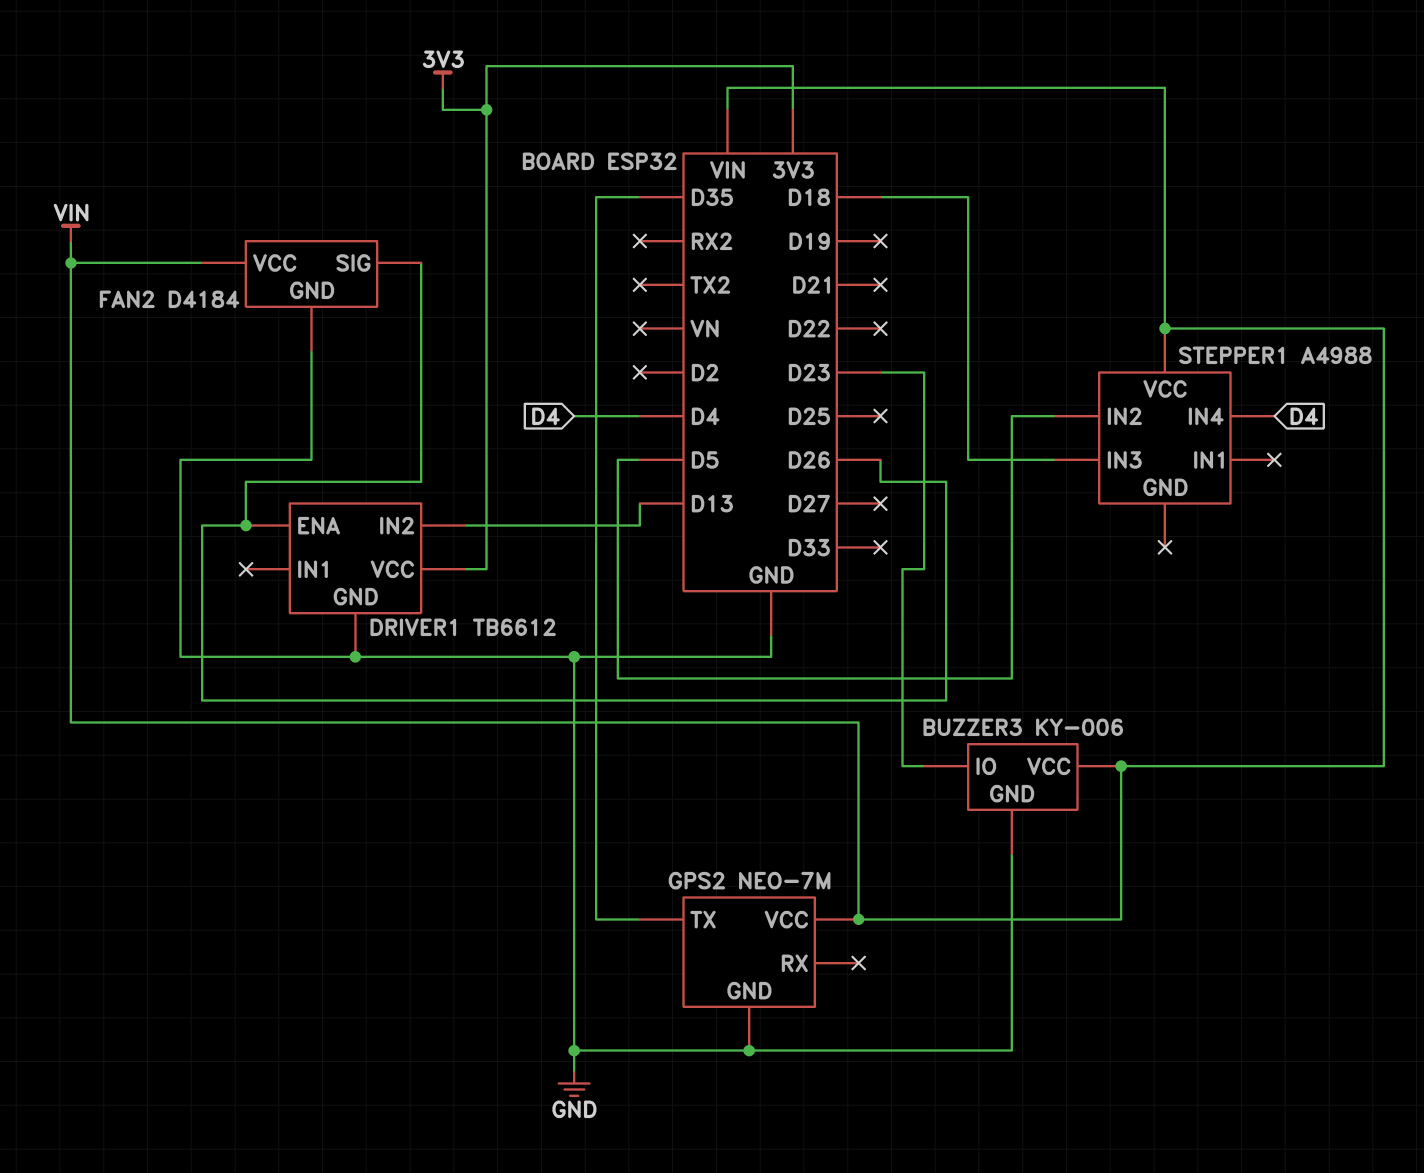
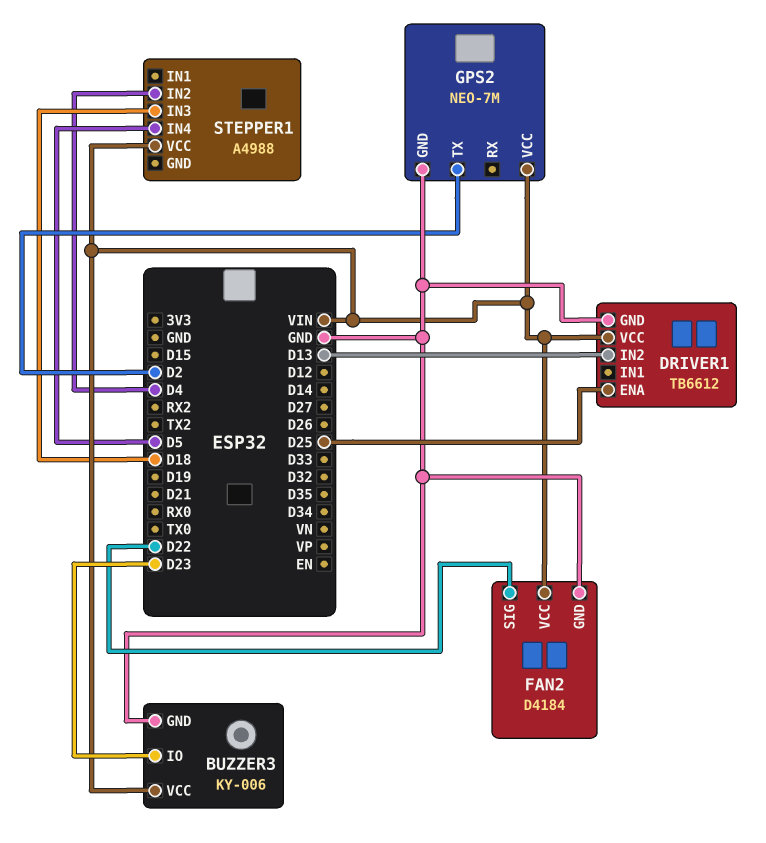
DRIVER1 pin ENA: D26 -> D25
DRIVER1 pin VCC: 3V3 -> VIN
FAN2 pin SIG: D26 -> D22
GPS2 pin TX: D35 -> D2
STEPPER1 pin IN2: D5 -> D4
STEPPER1 pin IN4: D4 -> D5

